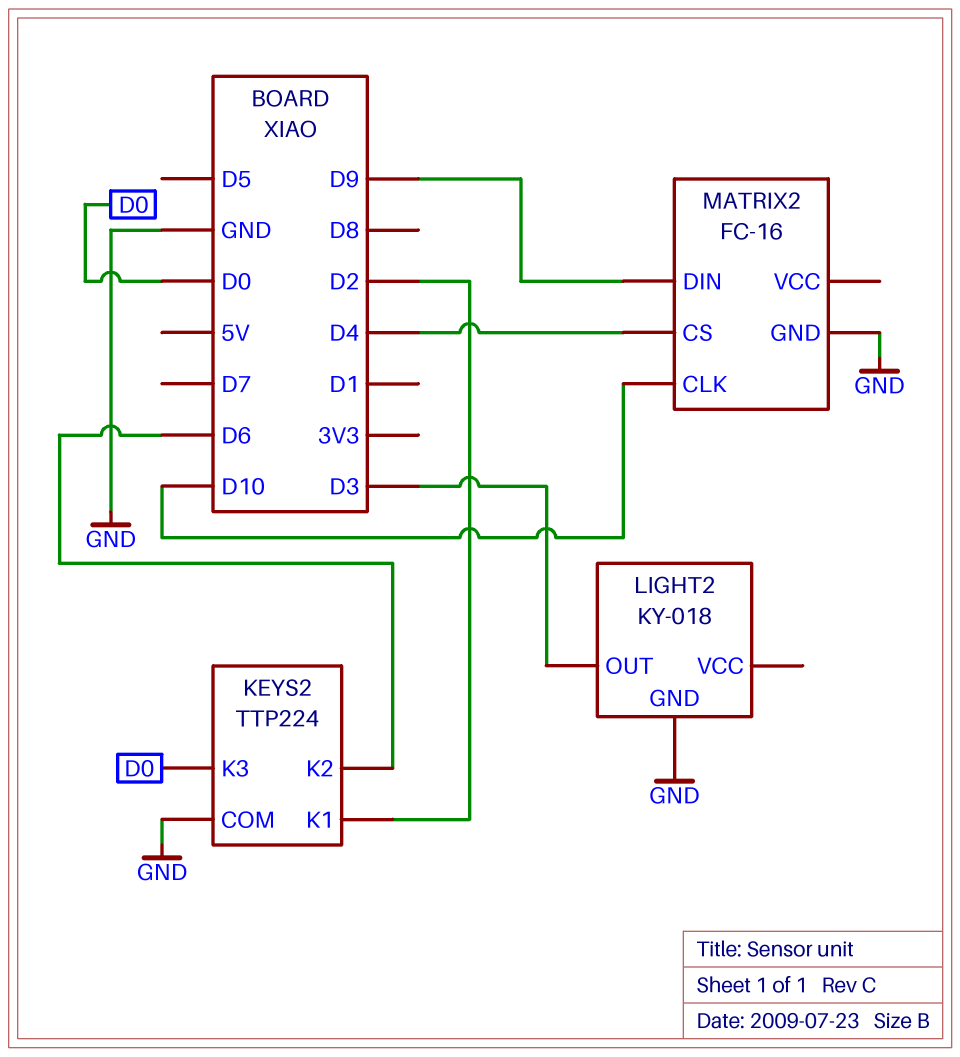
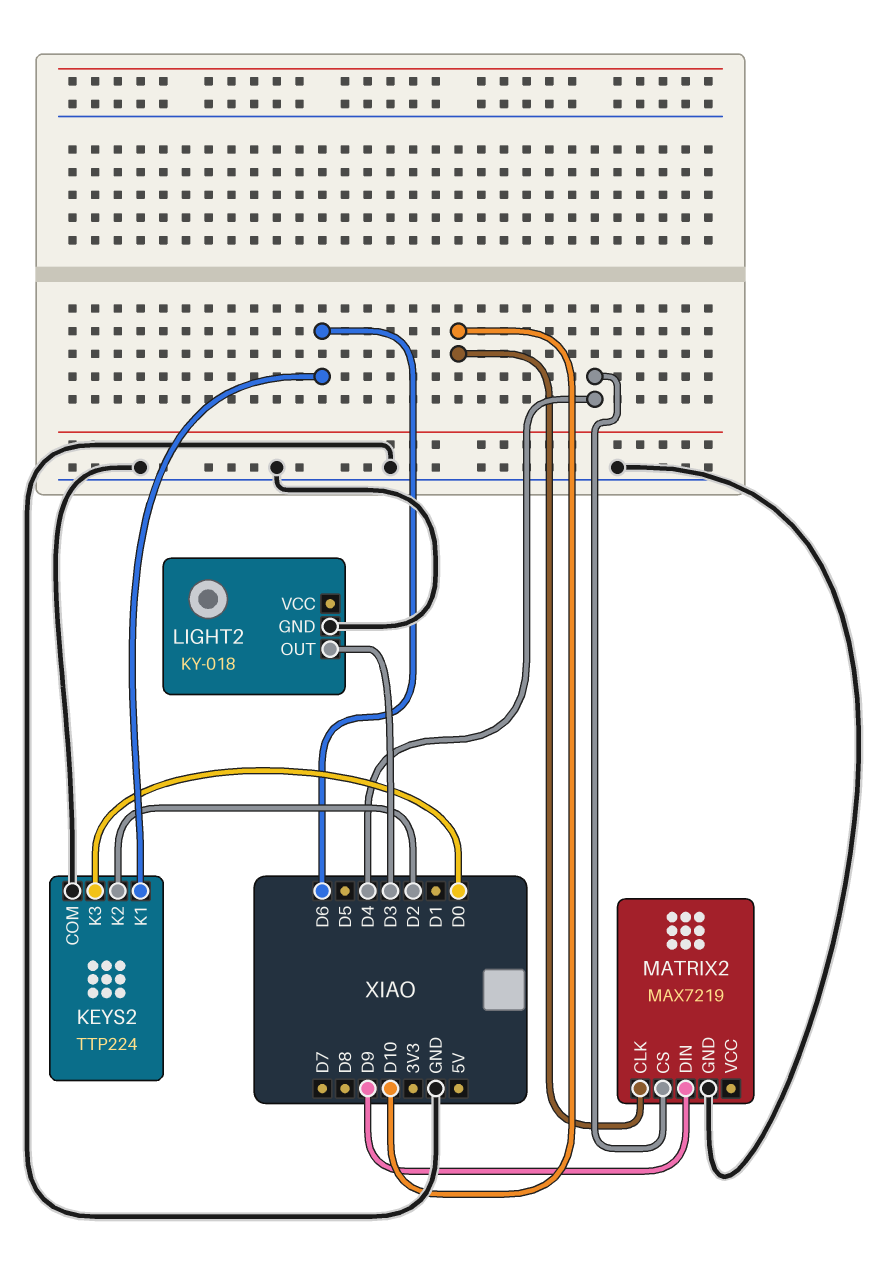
KEYS2 pin K1: D2 -> D6
KEYS2 pin K2: D6 -> D2
MATRIX2: FC-16 -> MAX7219

